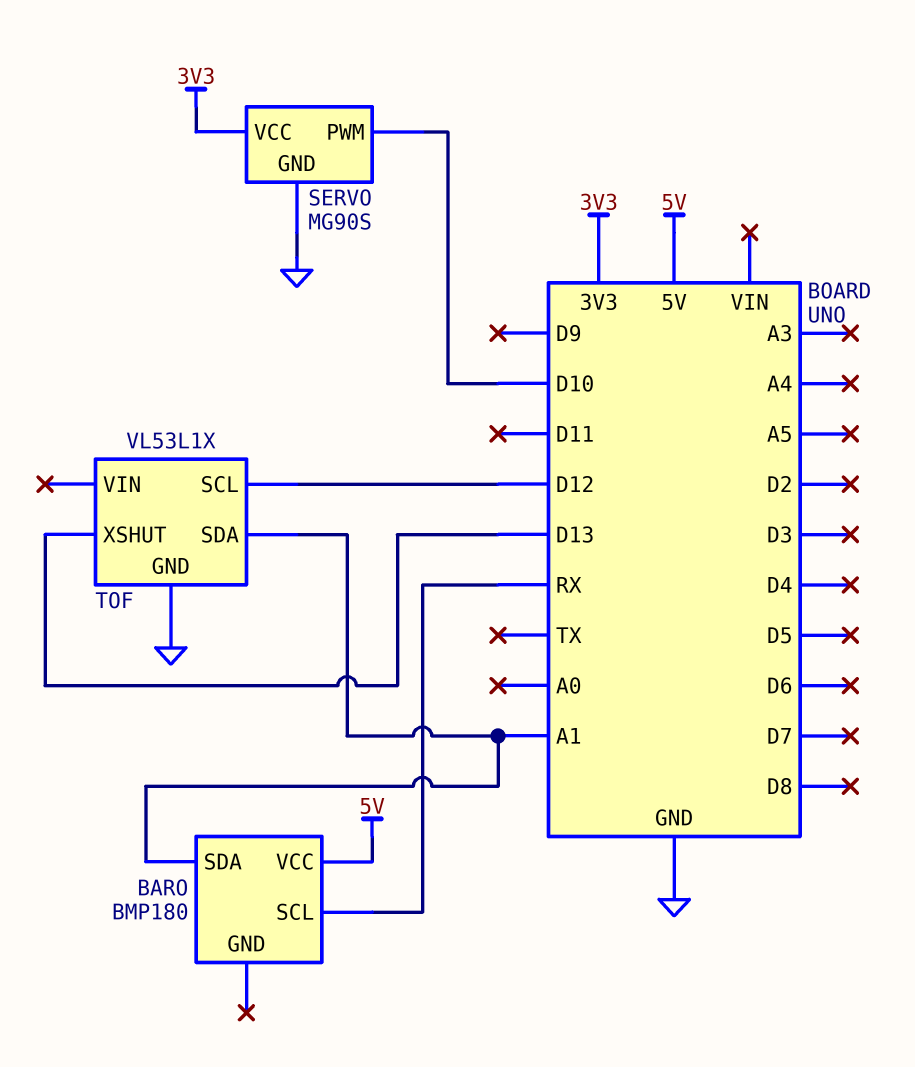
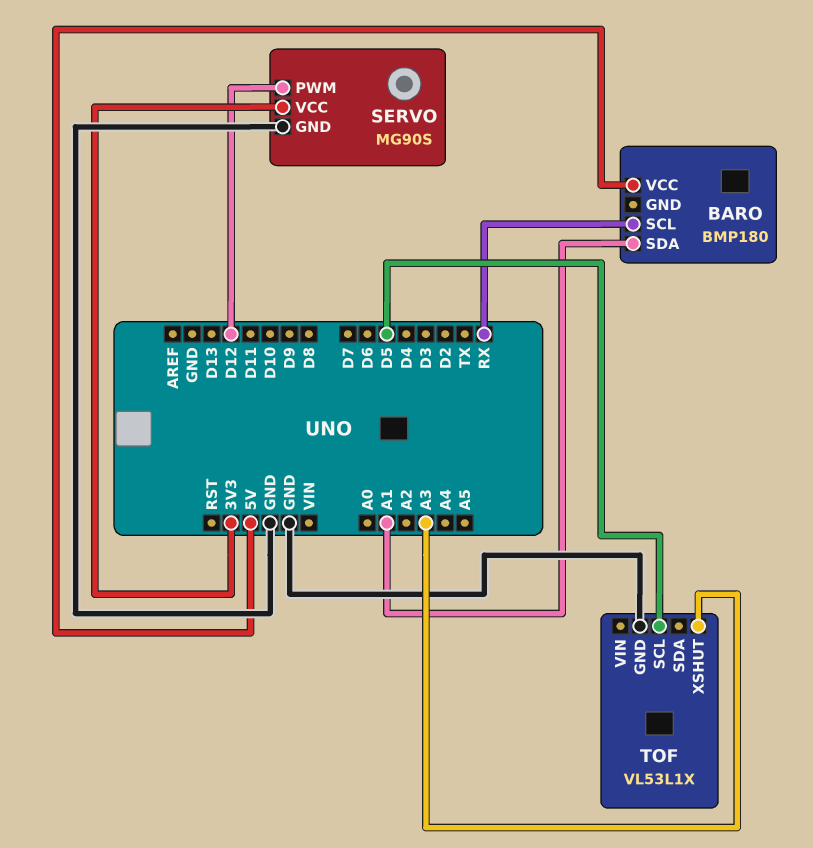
SERVO pin PWM: D10 -> D12
TOF pin SCL: D12 -> D5
TOF pin SDA: A1 -> none
TOF pin XSHUT: D13 -> A3

